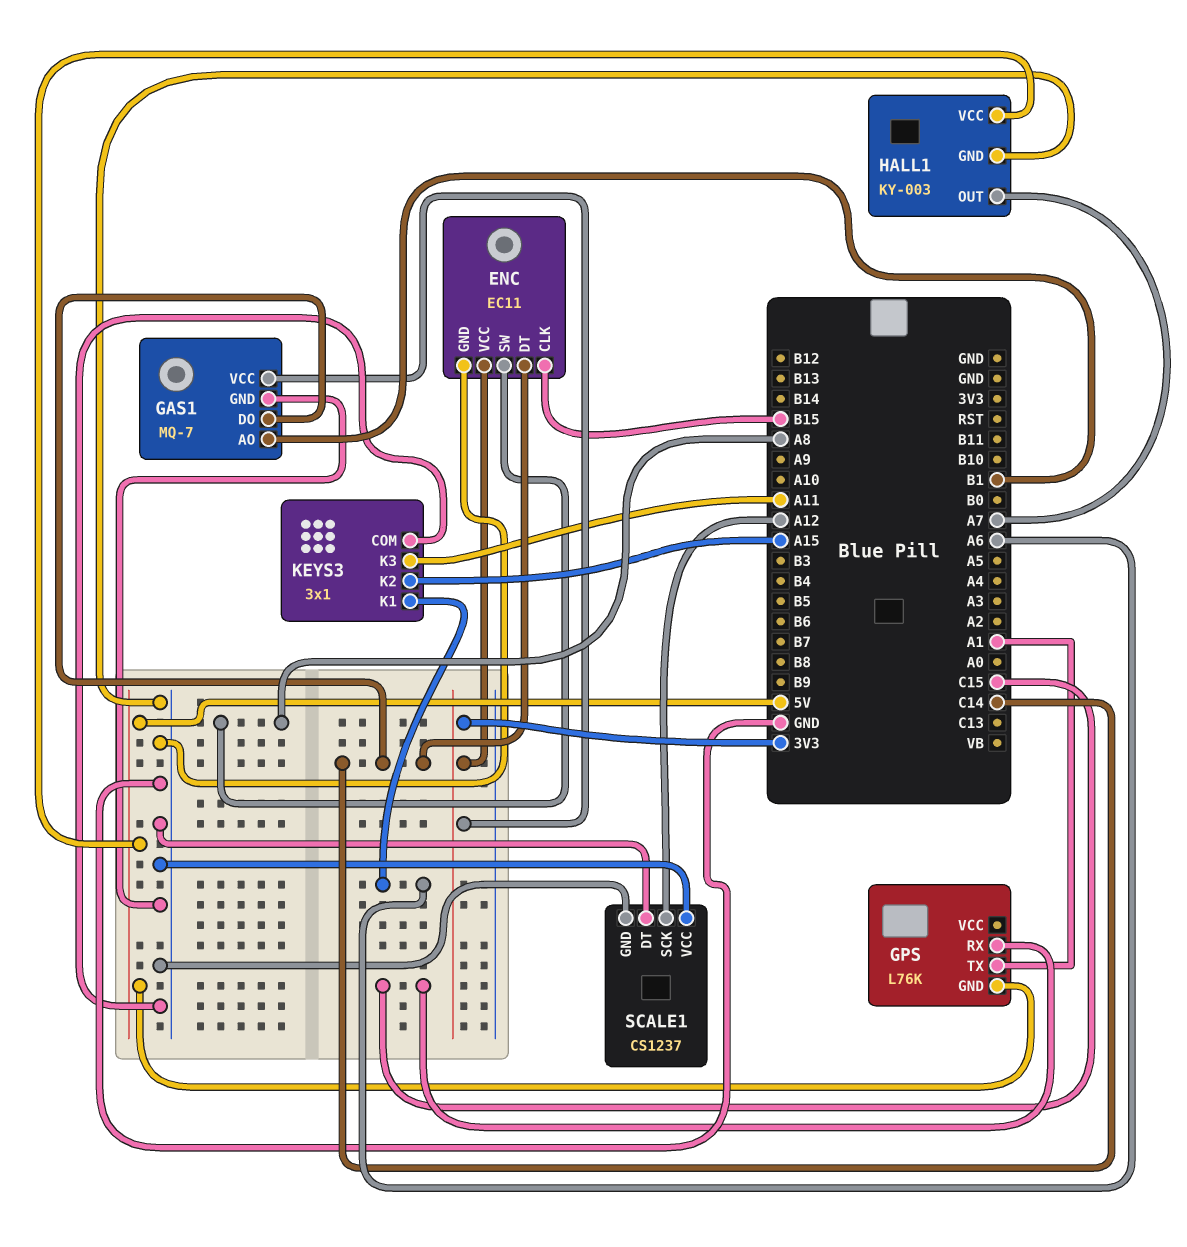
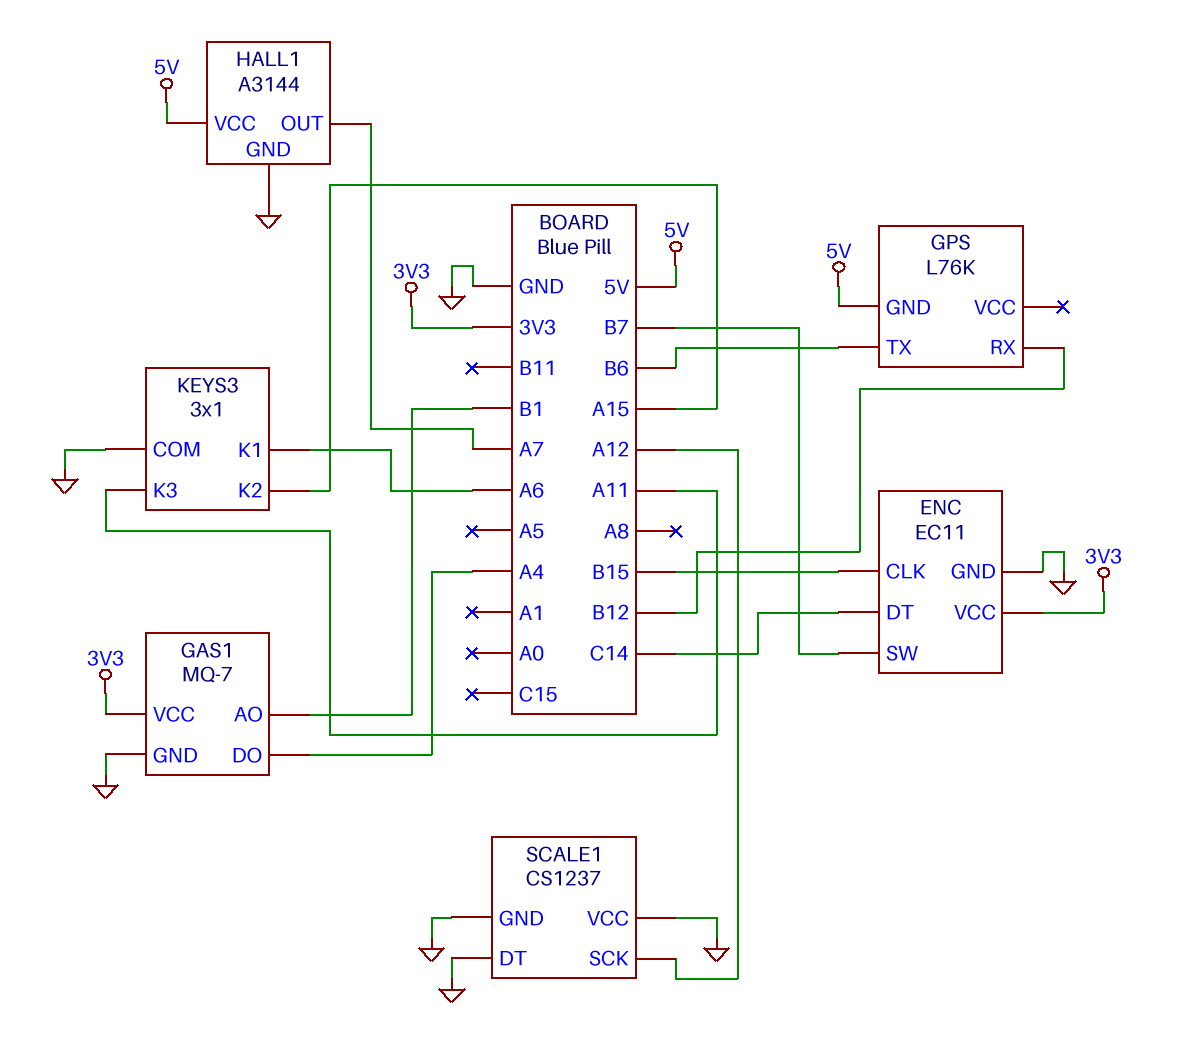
ENC pin SW: A8 -> B7
GAS1 pin DO: C14 -> A4
GPS pin RX: C15 -> B12
GPS pin TX: A1 -> B6
HALL1: KY-003 -> A3144

